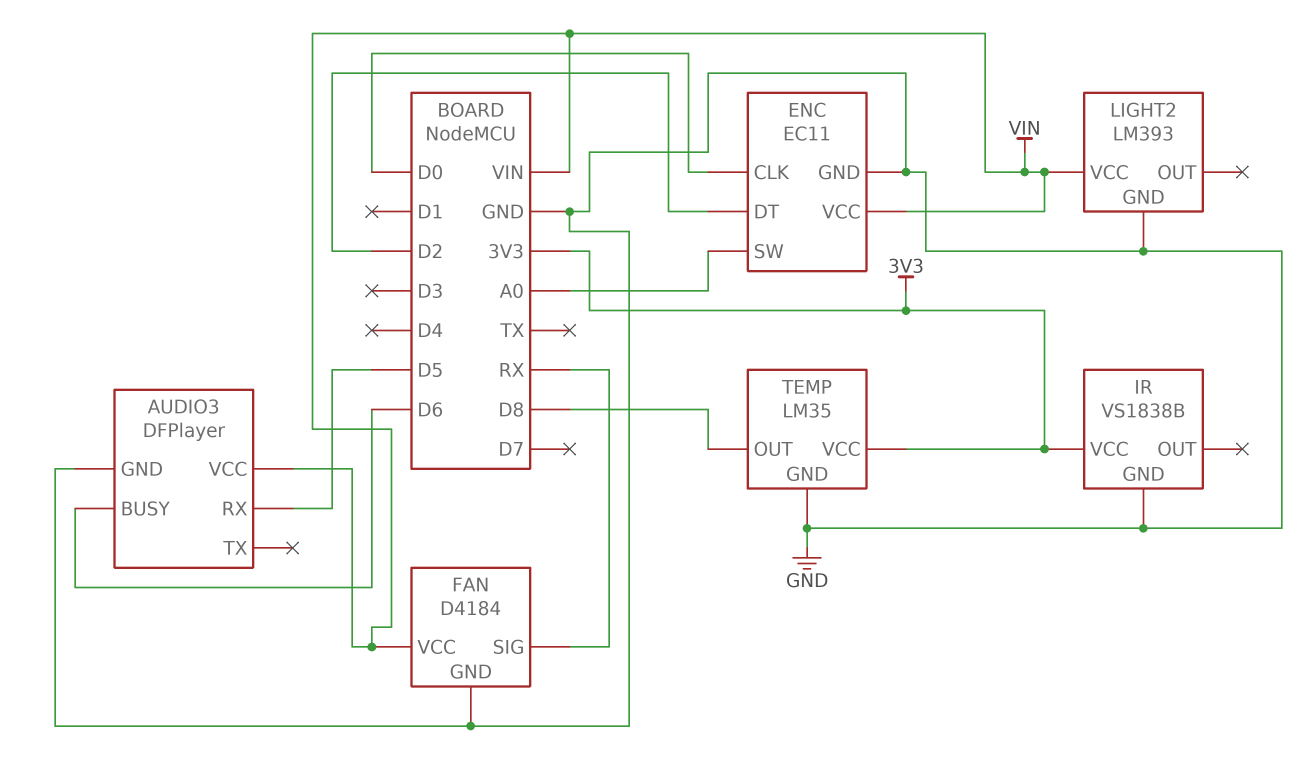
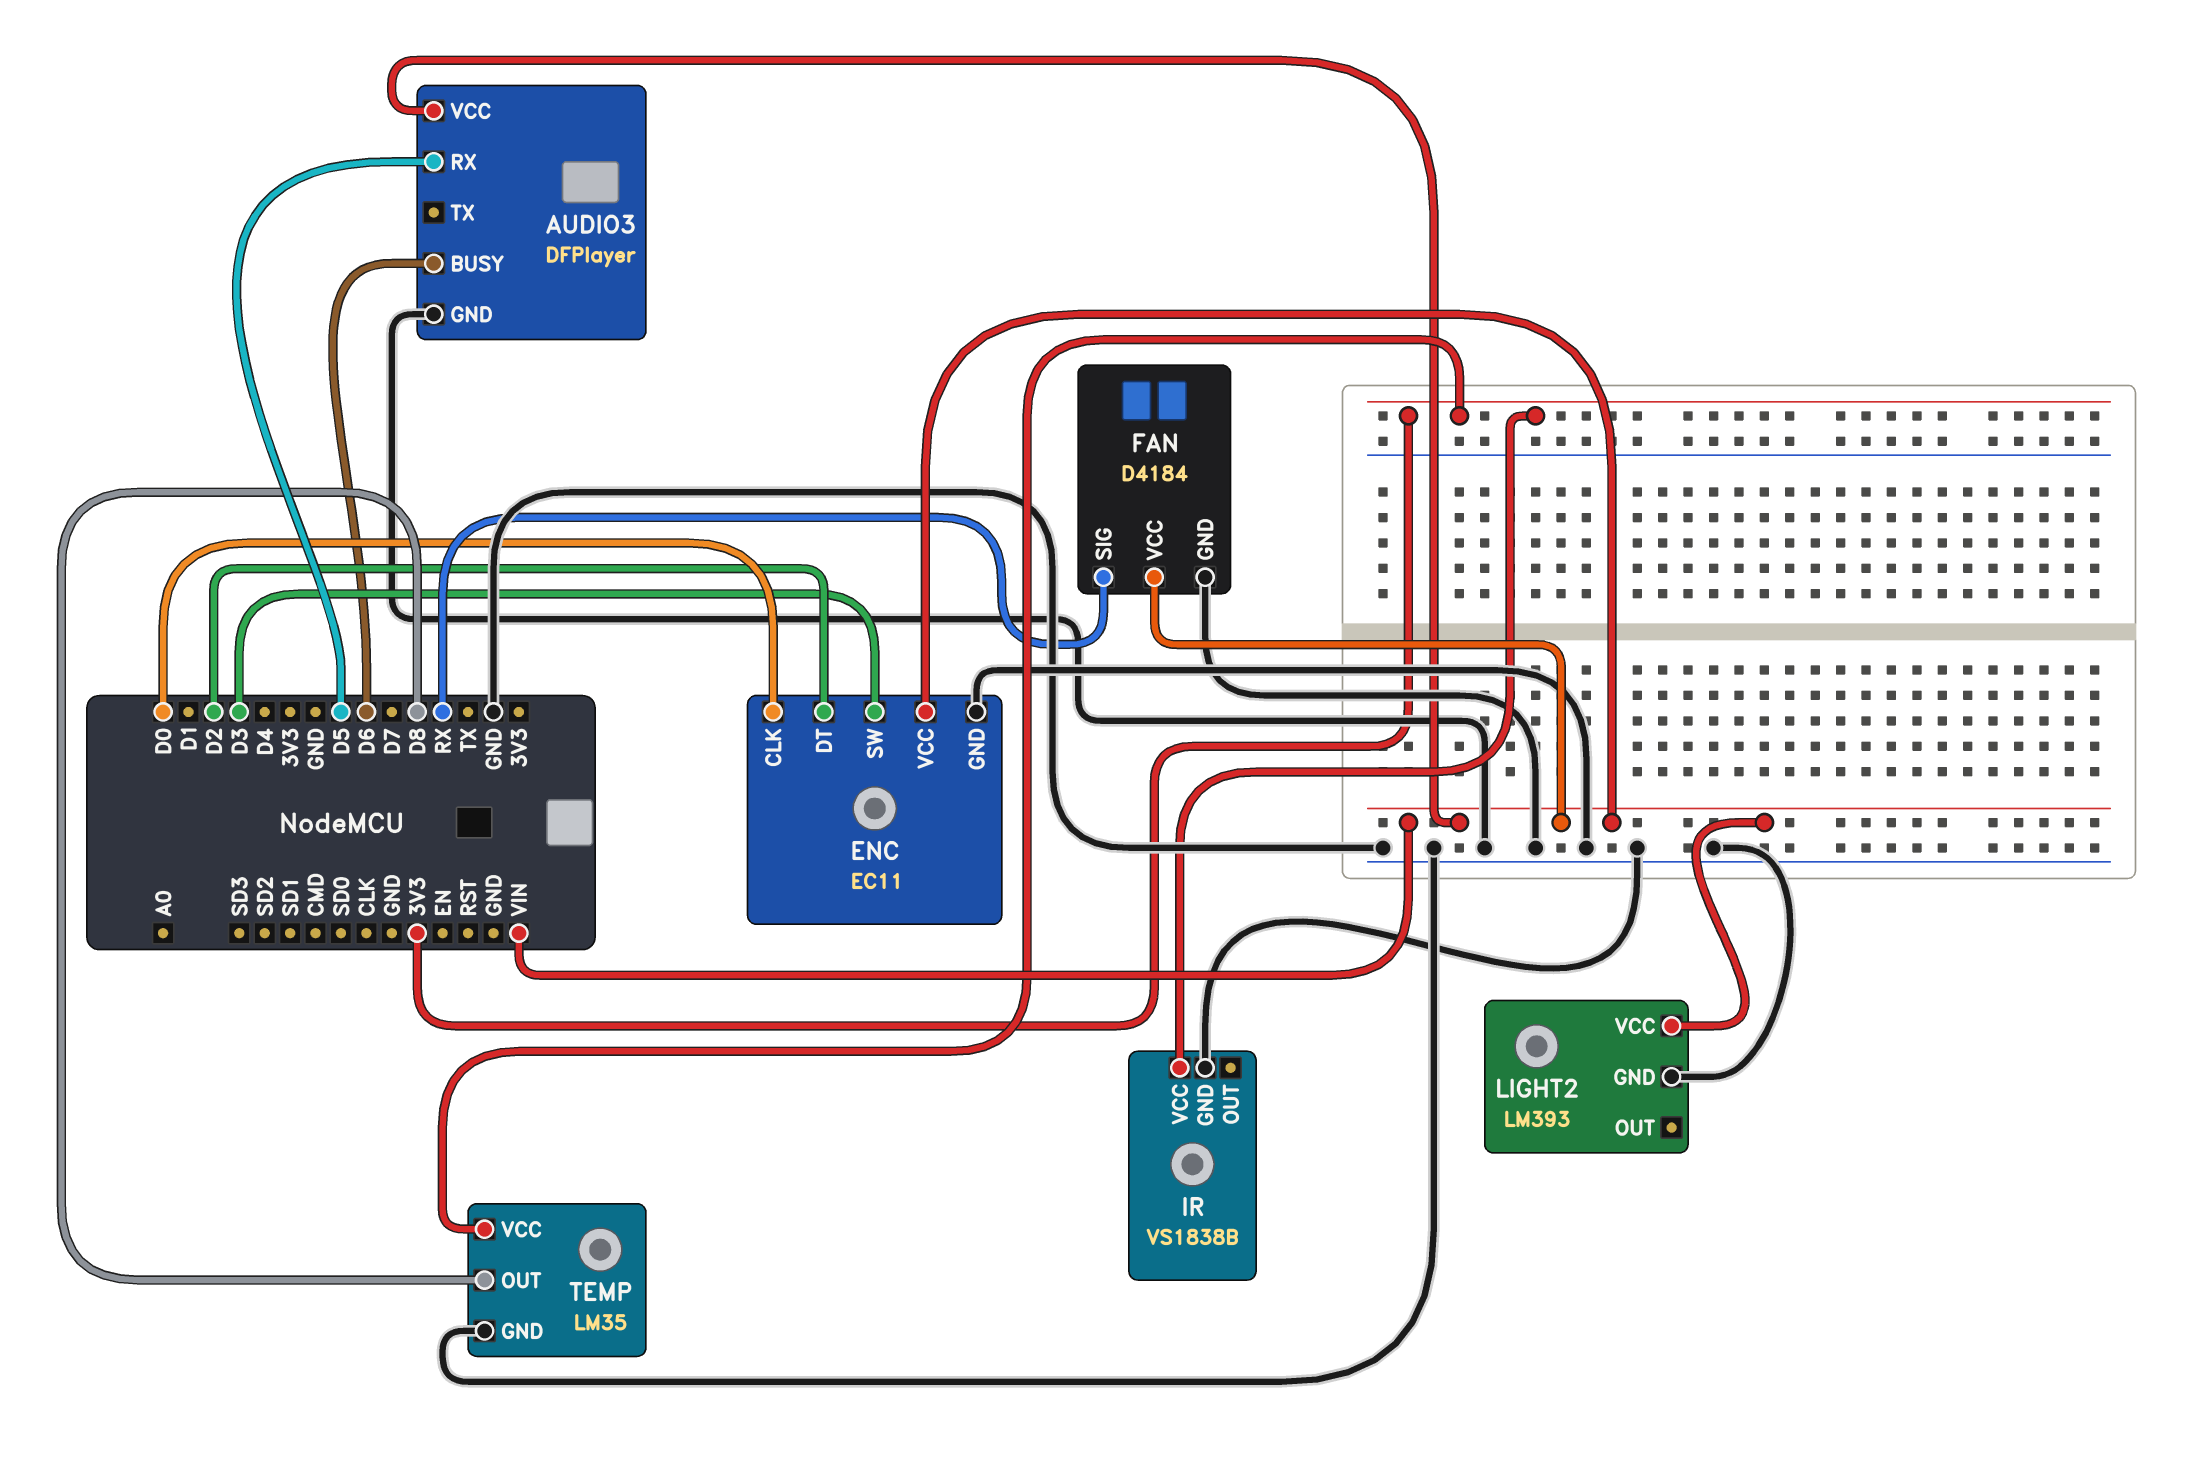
ENC pin SW: A0 -> D3

